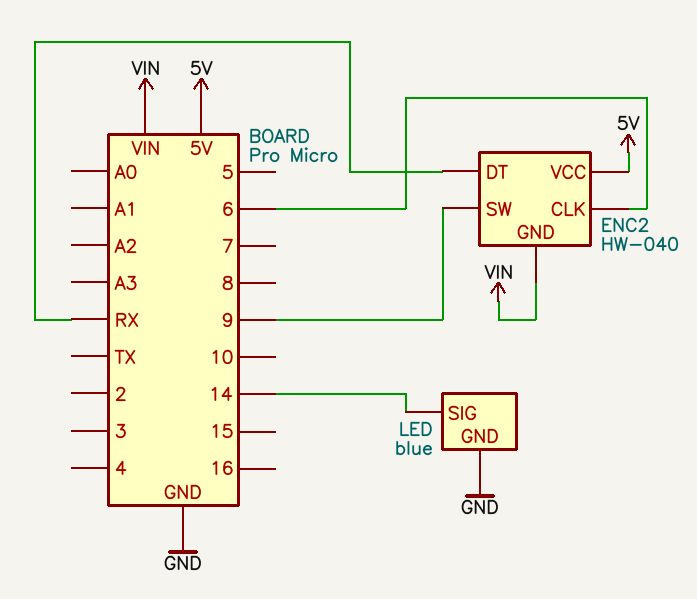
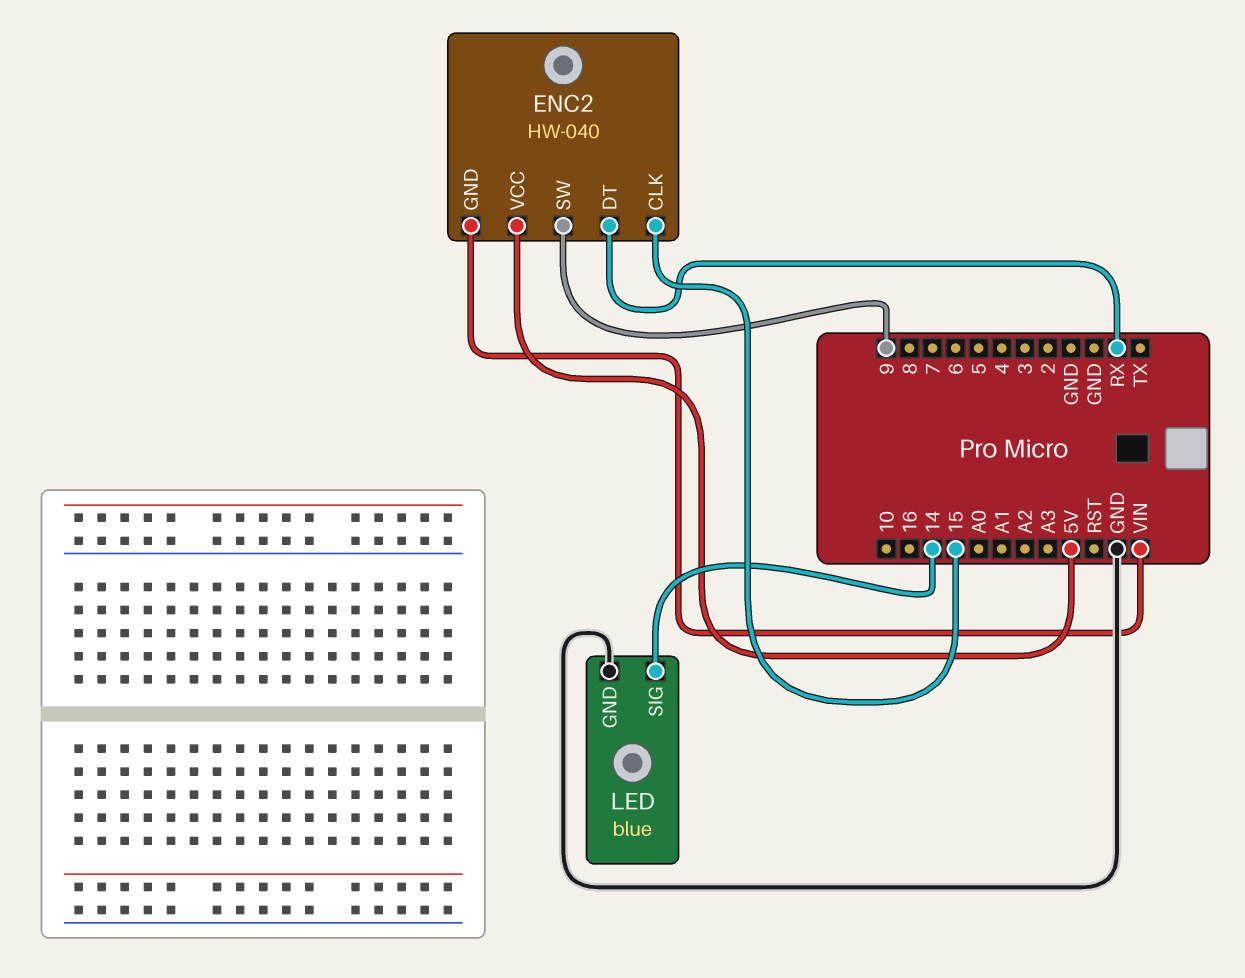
ENC2 pin CLK: 6 -> 15

